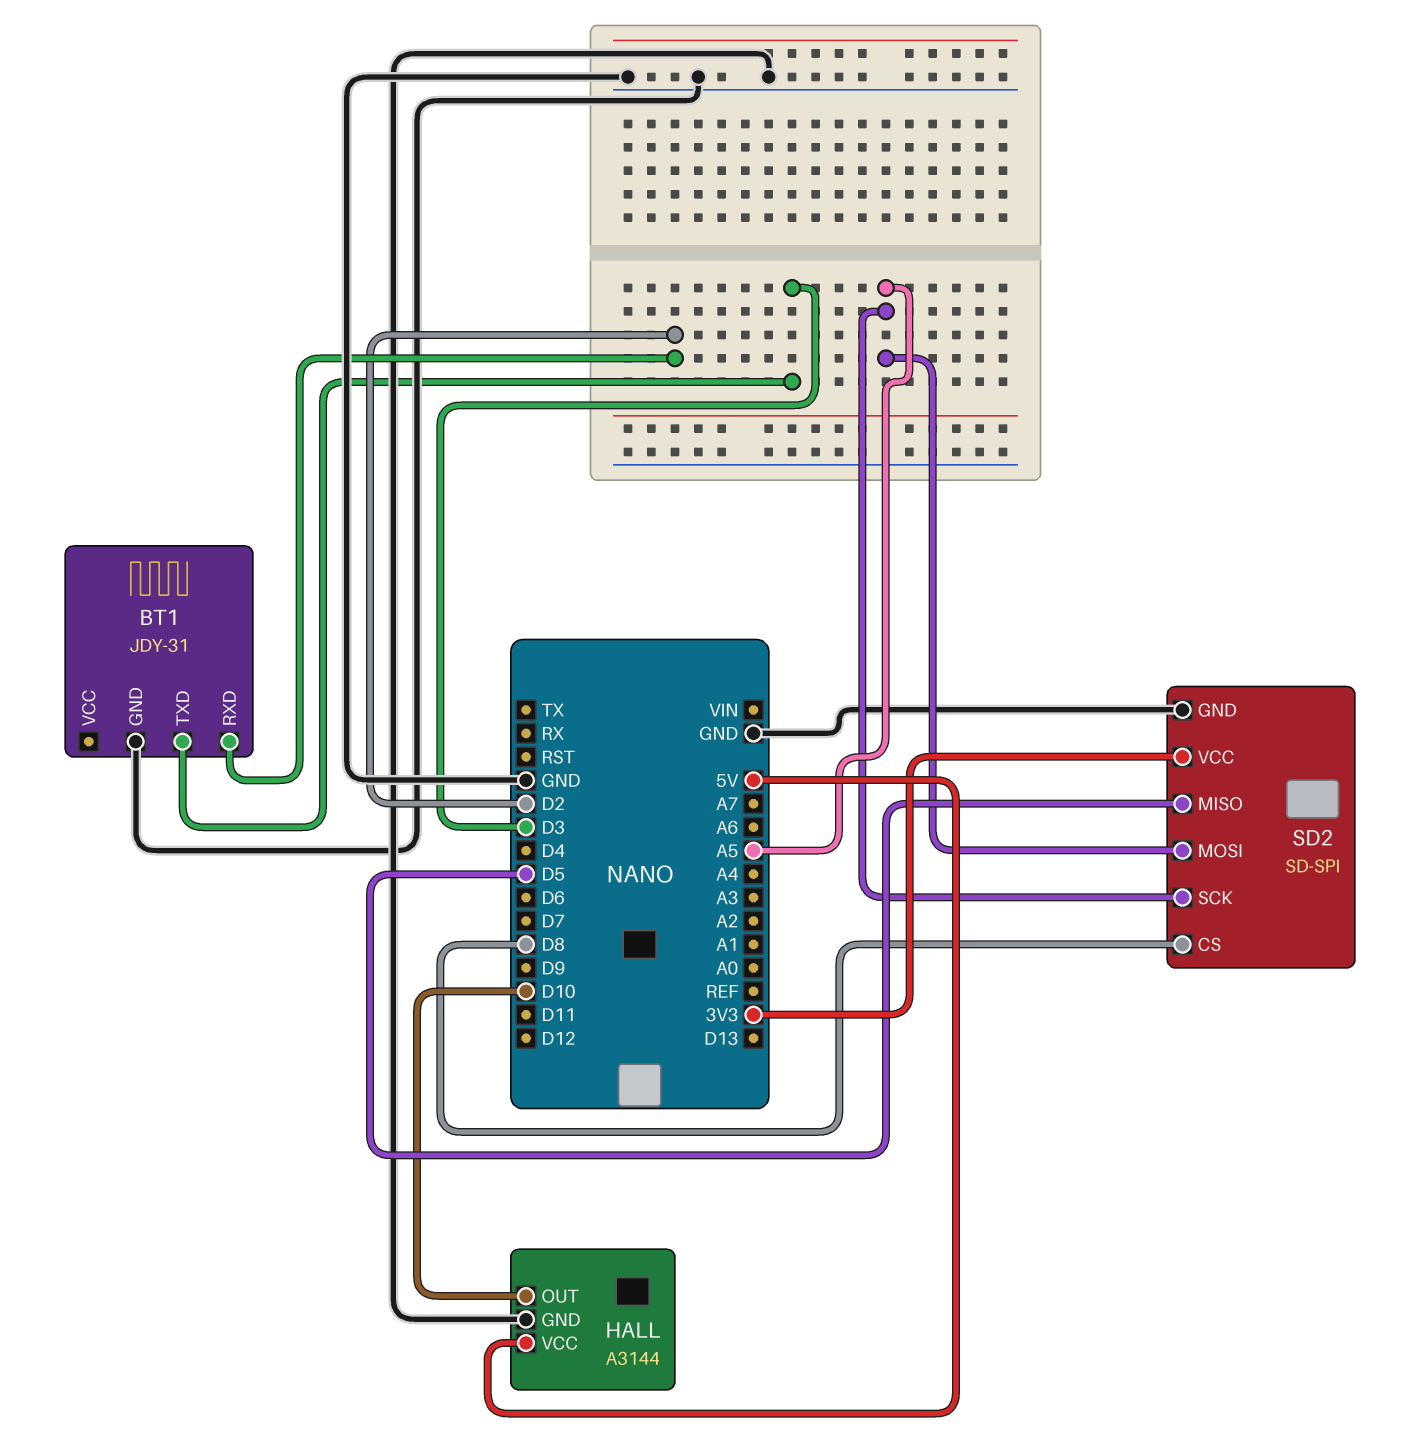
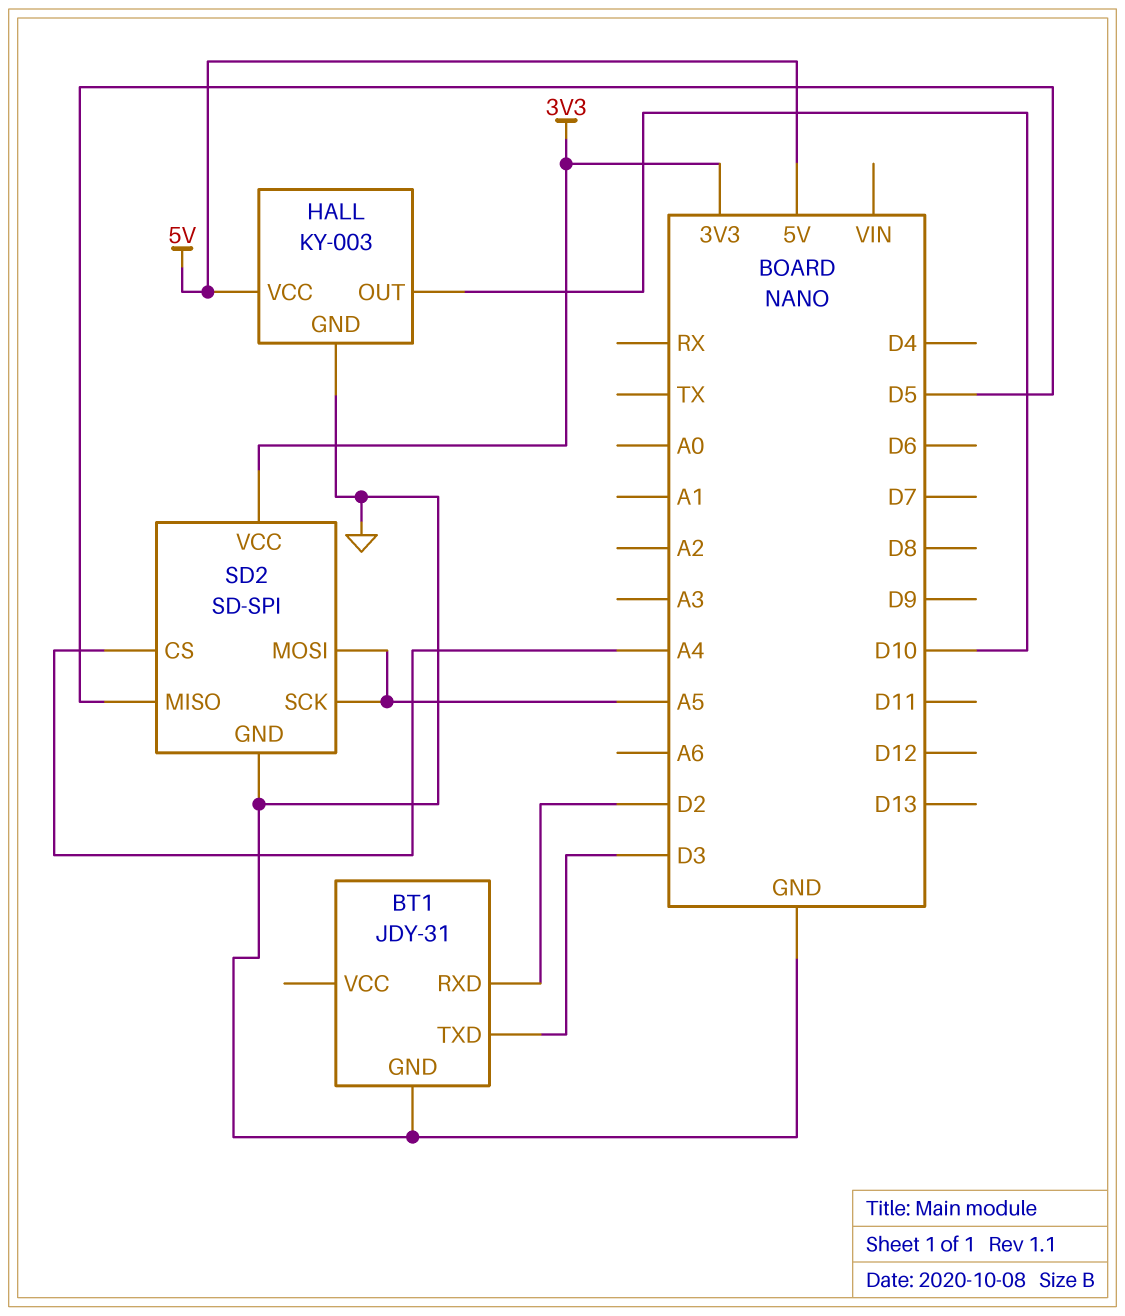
HALL: A3144 -> KY-003
SD2 pin CS: D8 -> A4

